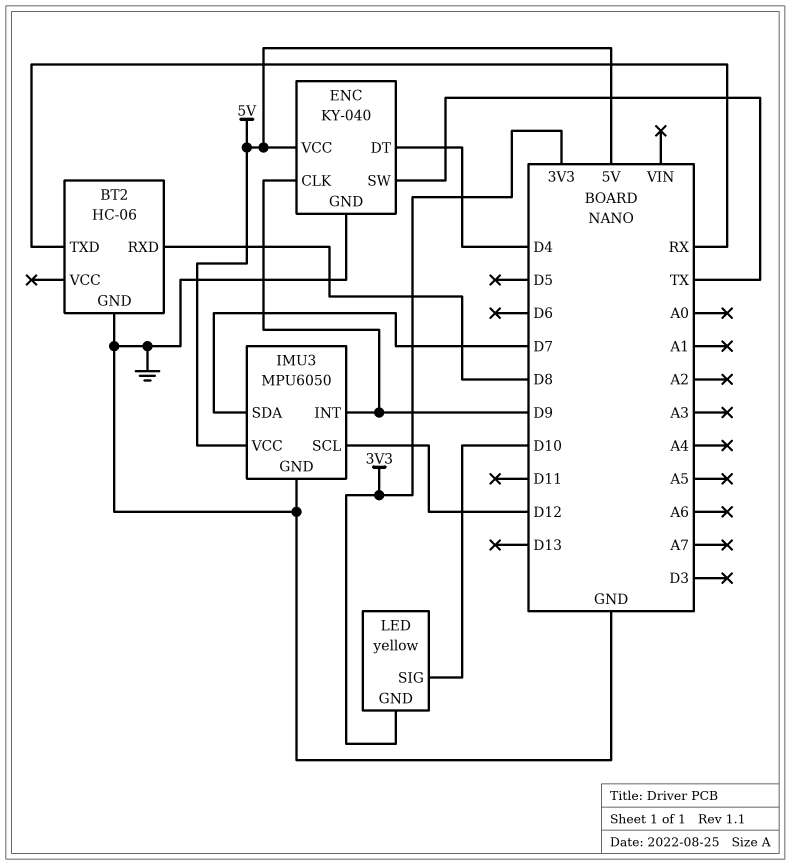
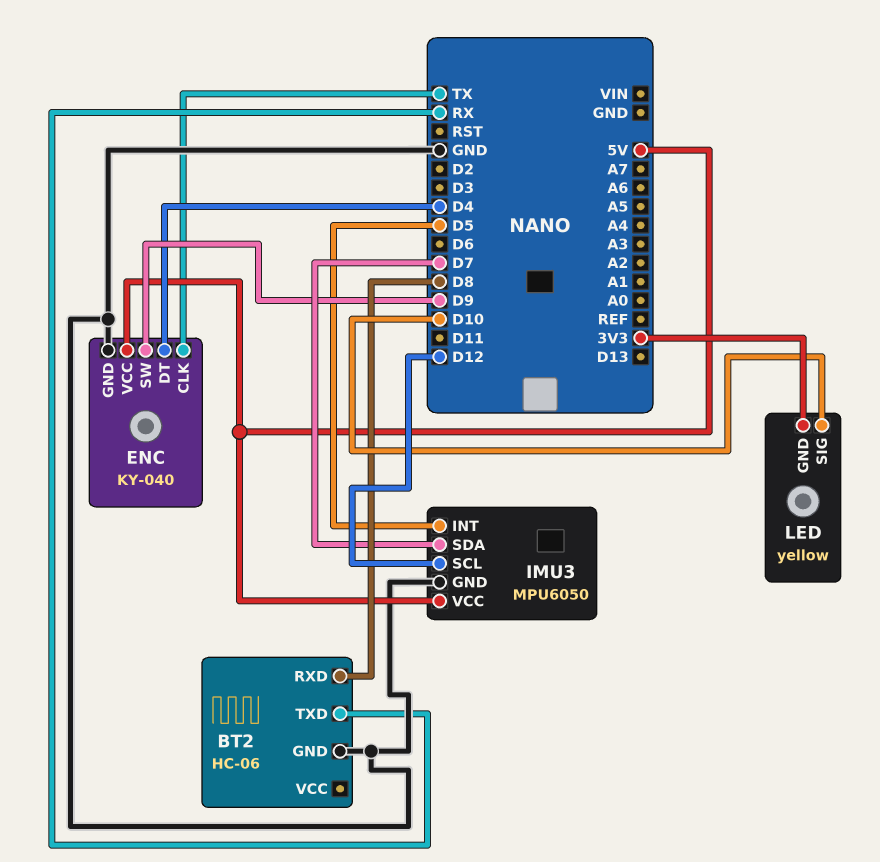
ENC pin CLK: D9 -> TX
ENC pin SW: TX -> D9
IMU3 pin INT: D9 -> D5

